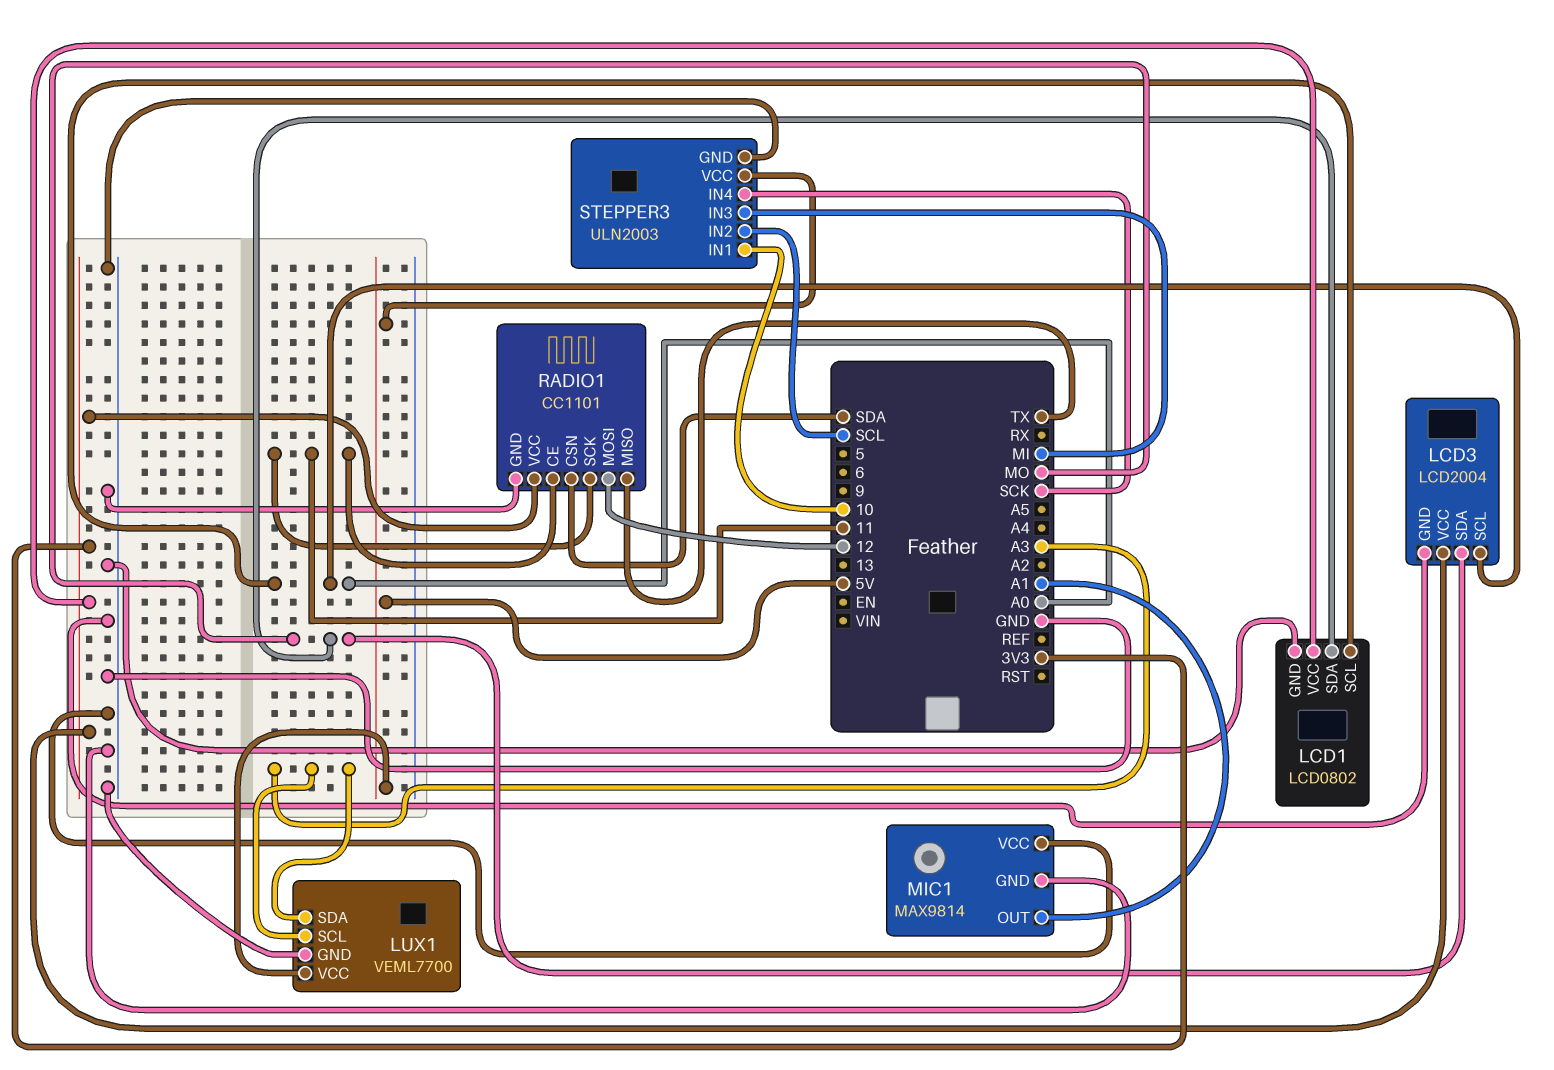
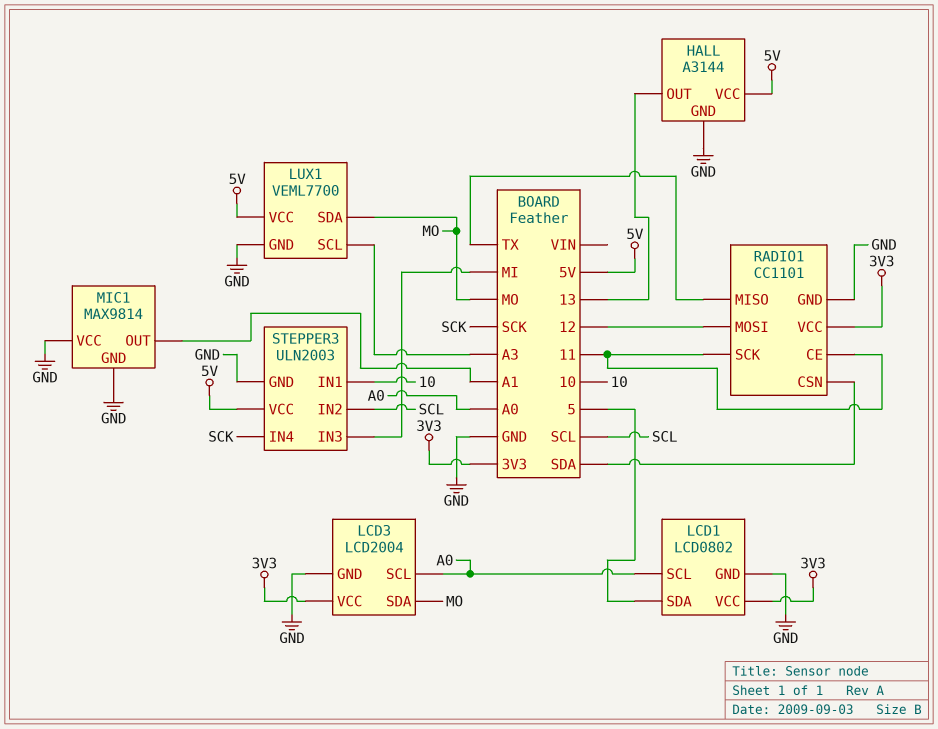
HALL: none -> A3144
HALL pin GND: none -> GND
HALL pin OUT: none -> 13
HALL pin VCC: none -> 5V
LCD1 pin SDA: MO -> 5
LUX1 pin SDA: A3 -> MO

